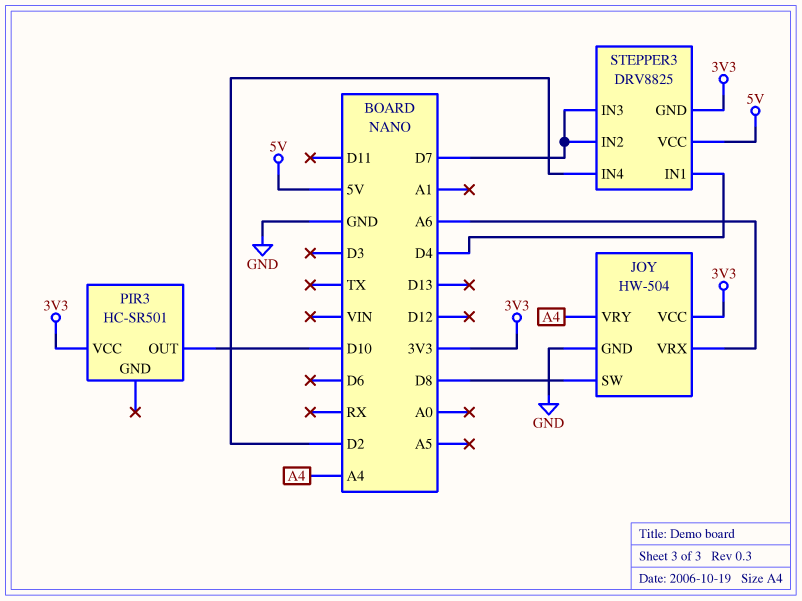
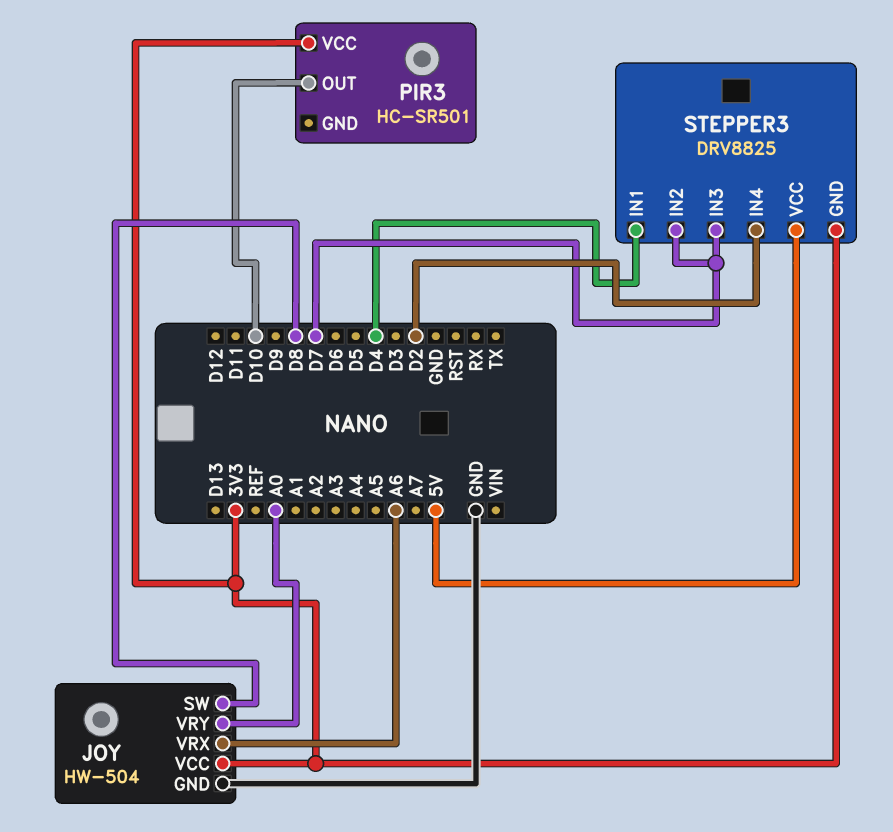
JOY pin VRY: A4 -> A0

